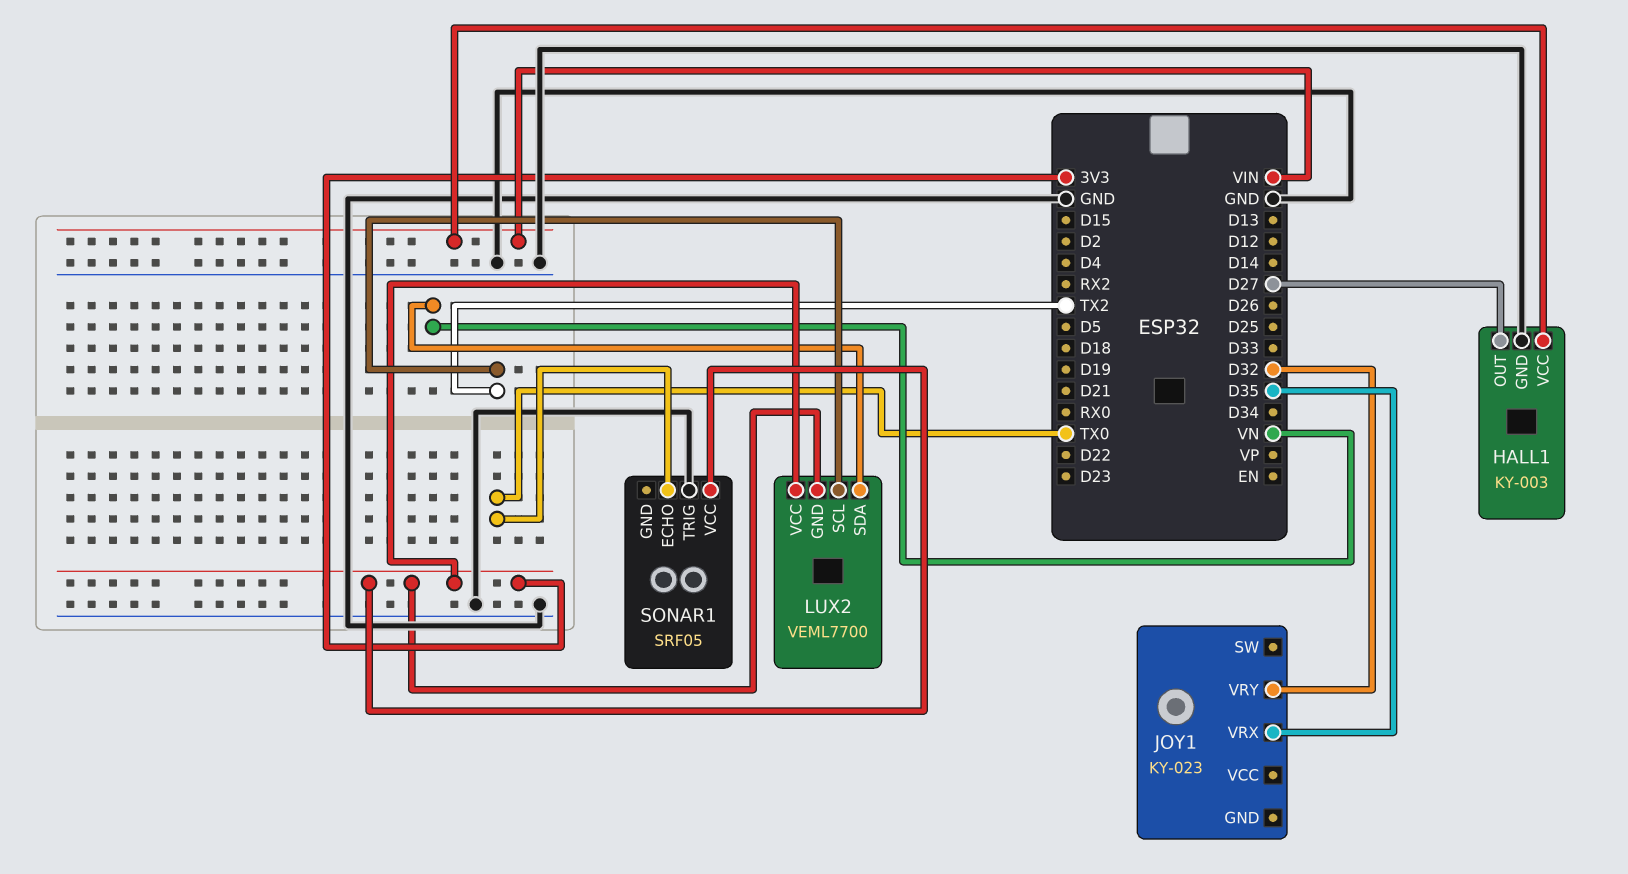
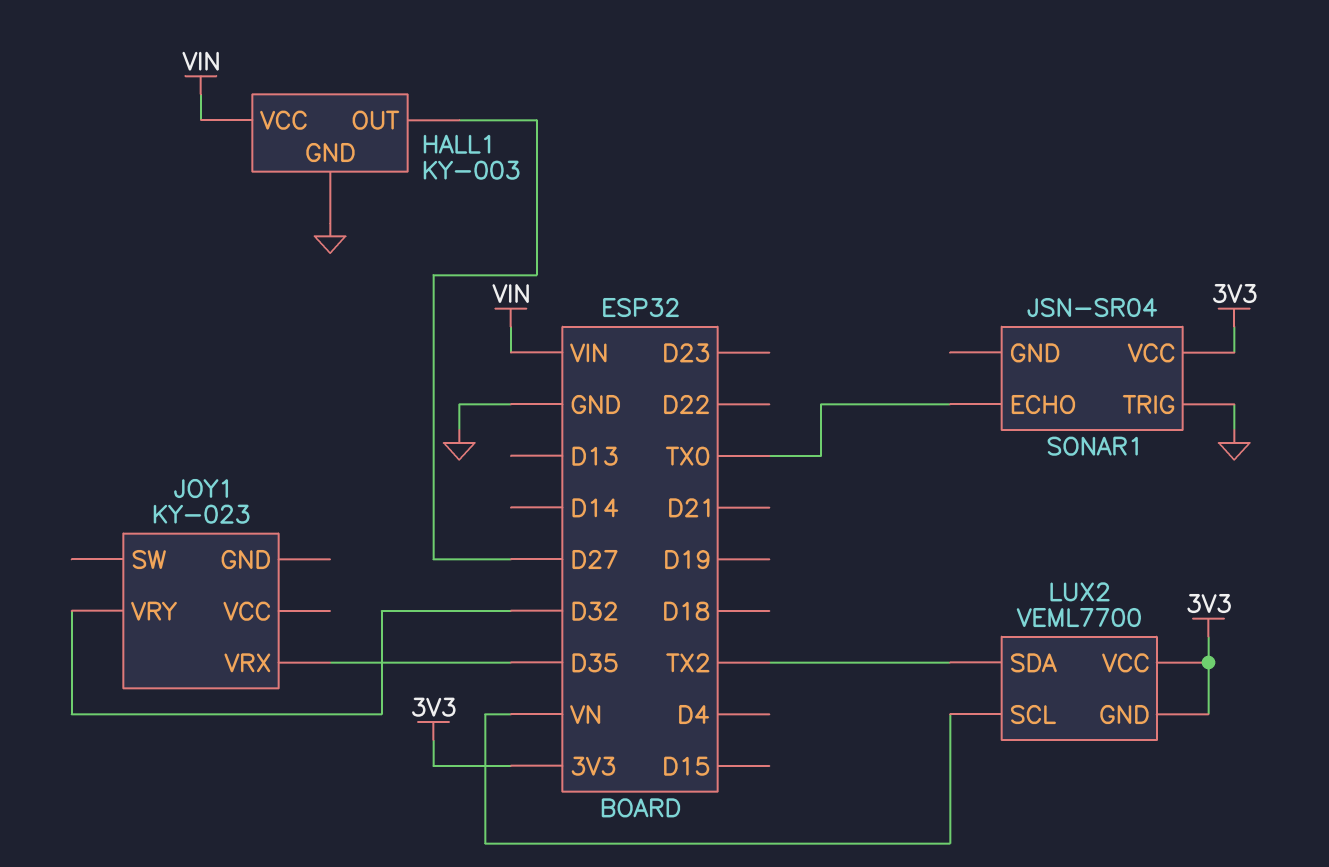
LUX2 pin SCL: TX2 -> VN
LUX2 pin SDA: VN -> TX2
SONAR1: SRF05 -> JSN-SR04

